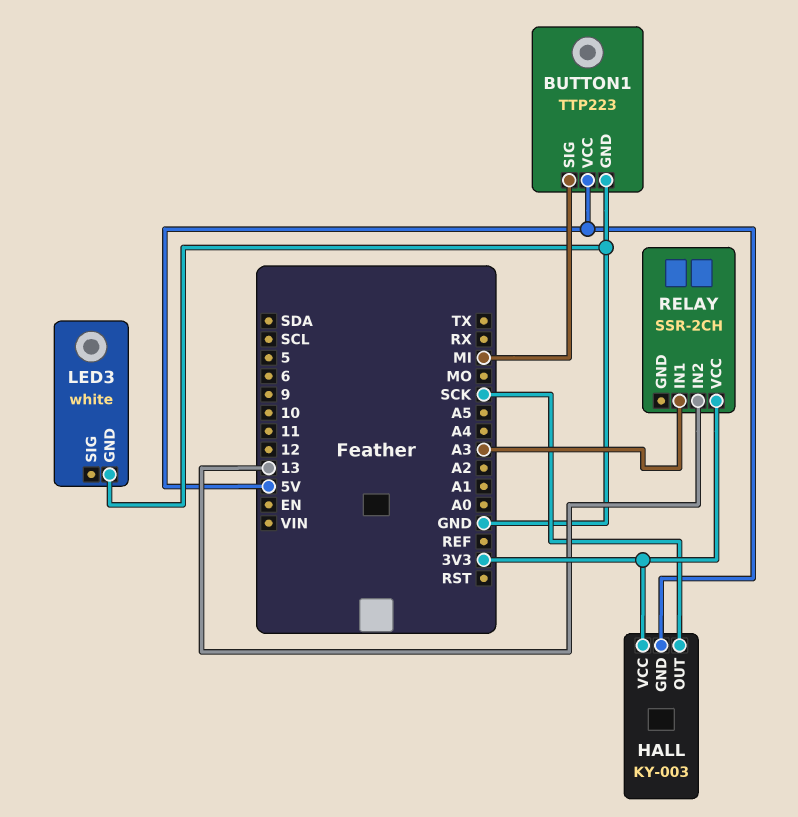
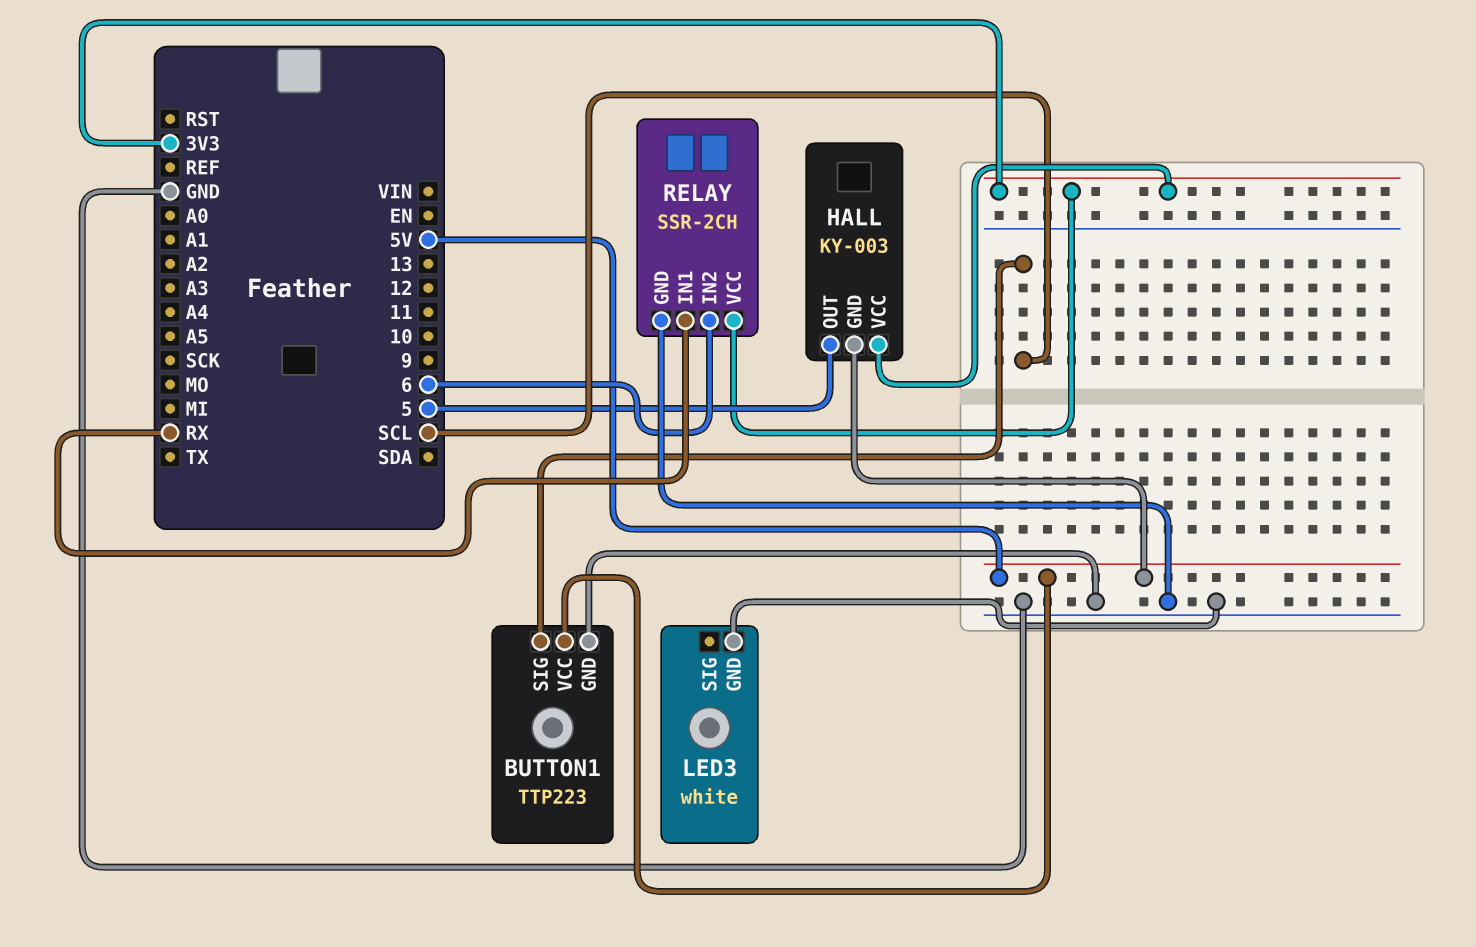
BUTTON1 pin SIG: MI -> SCL
HALL pin OUT: SCK -> 5
RELAY pin GND: none -> GND
RELAY pin IN1: A3 -> RX
RELAY pin IN2: 13 -> 6

